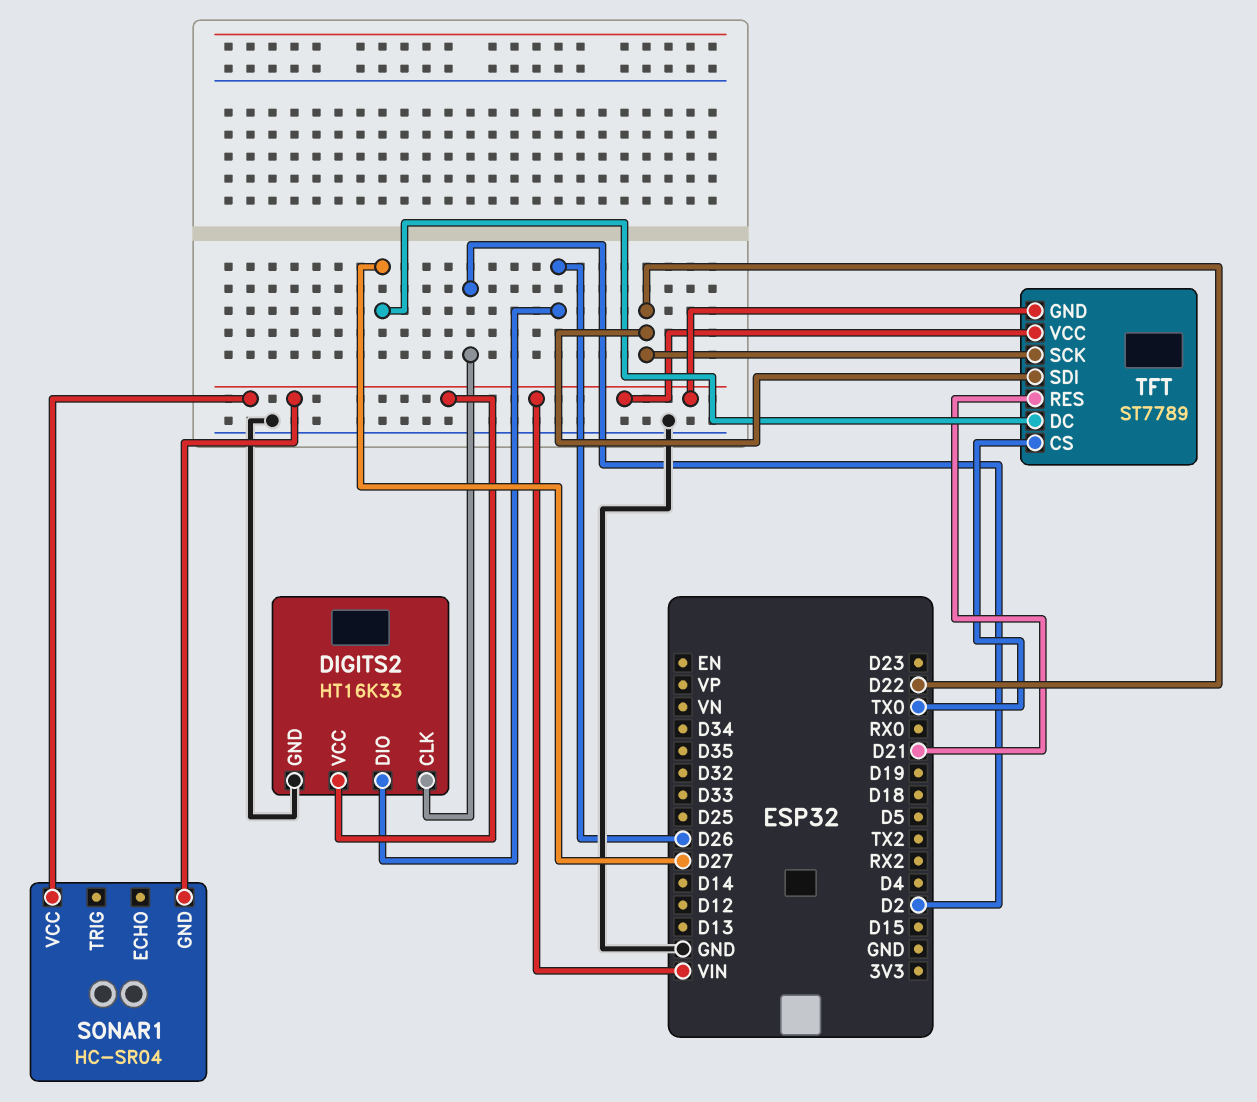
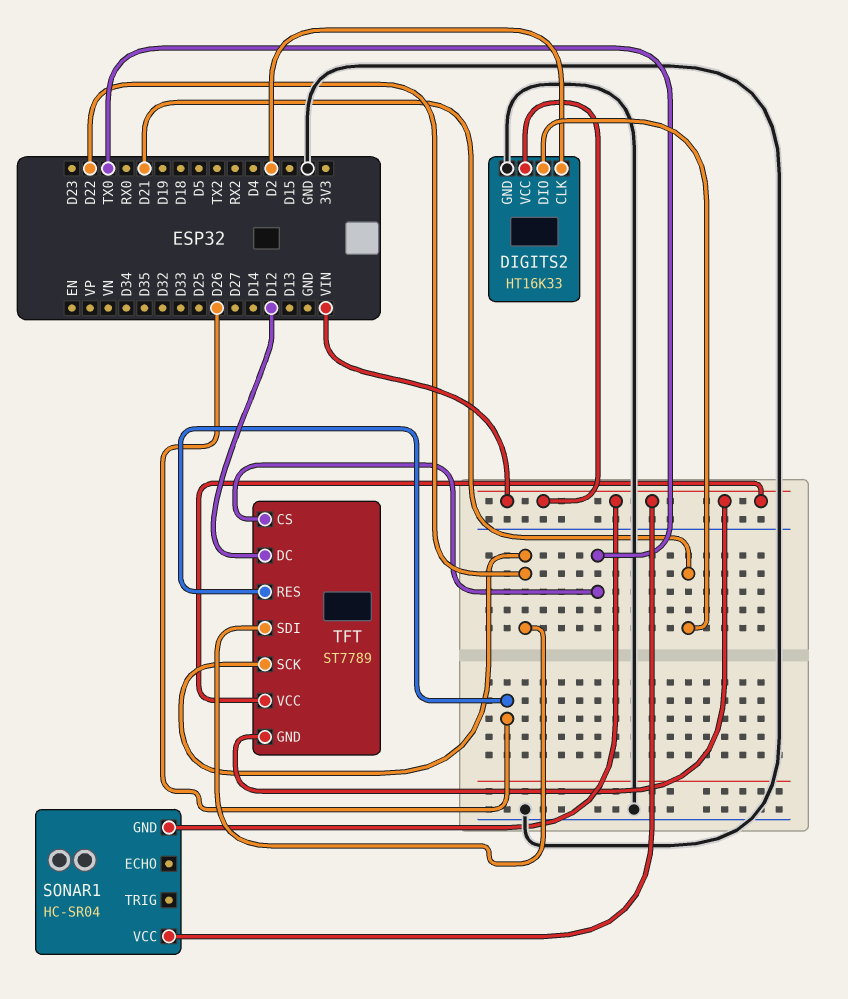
DIGITS2 pin DIO: D26 -> D21
TFT pin DC: D27 -> D12
TFT pin RES: D21 -> D26

